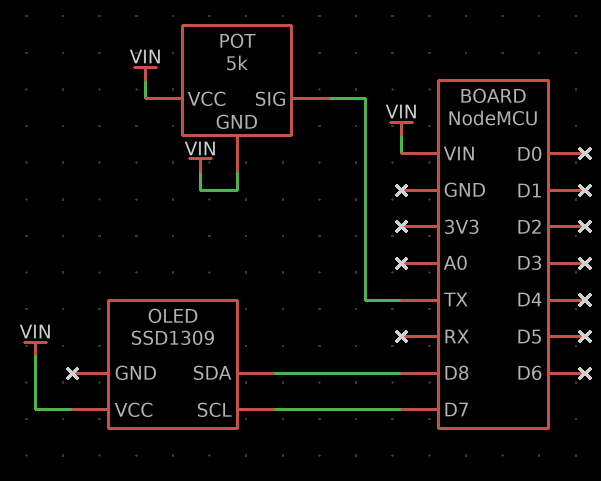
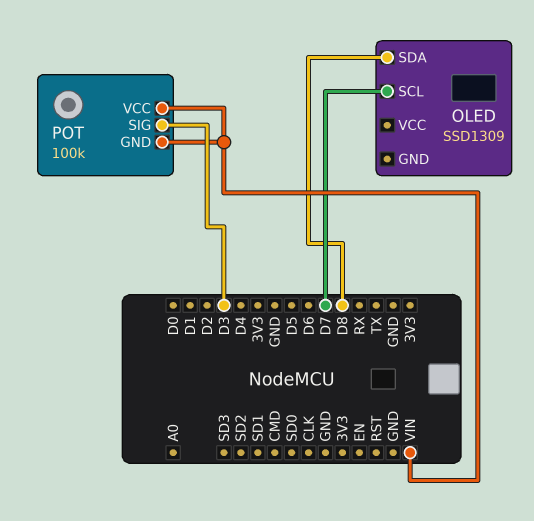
OLED pin VCC: VIN -> none
POT: 5k -> 100k
POT pin SIG: TX -> D3

